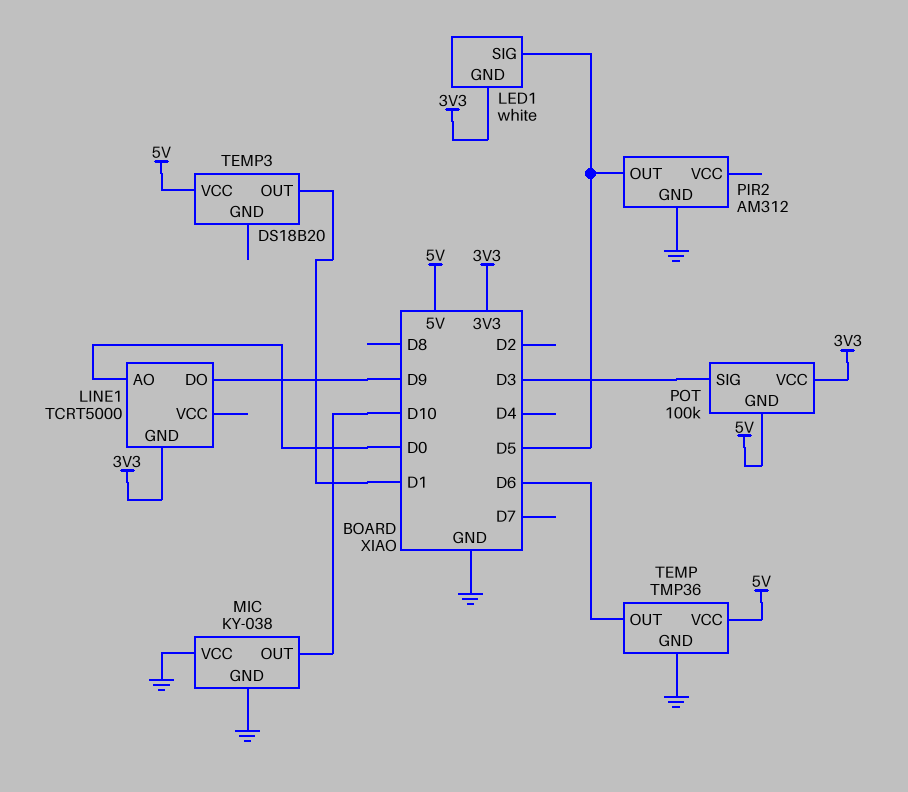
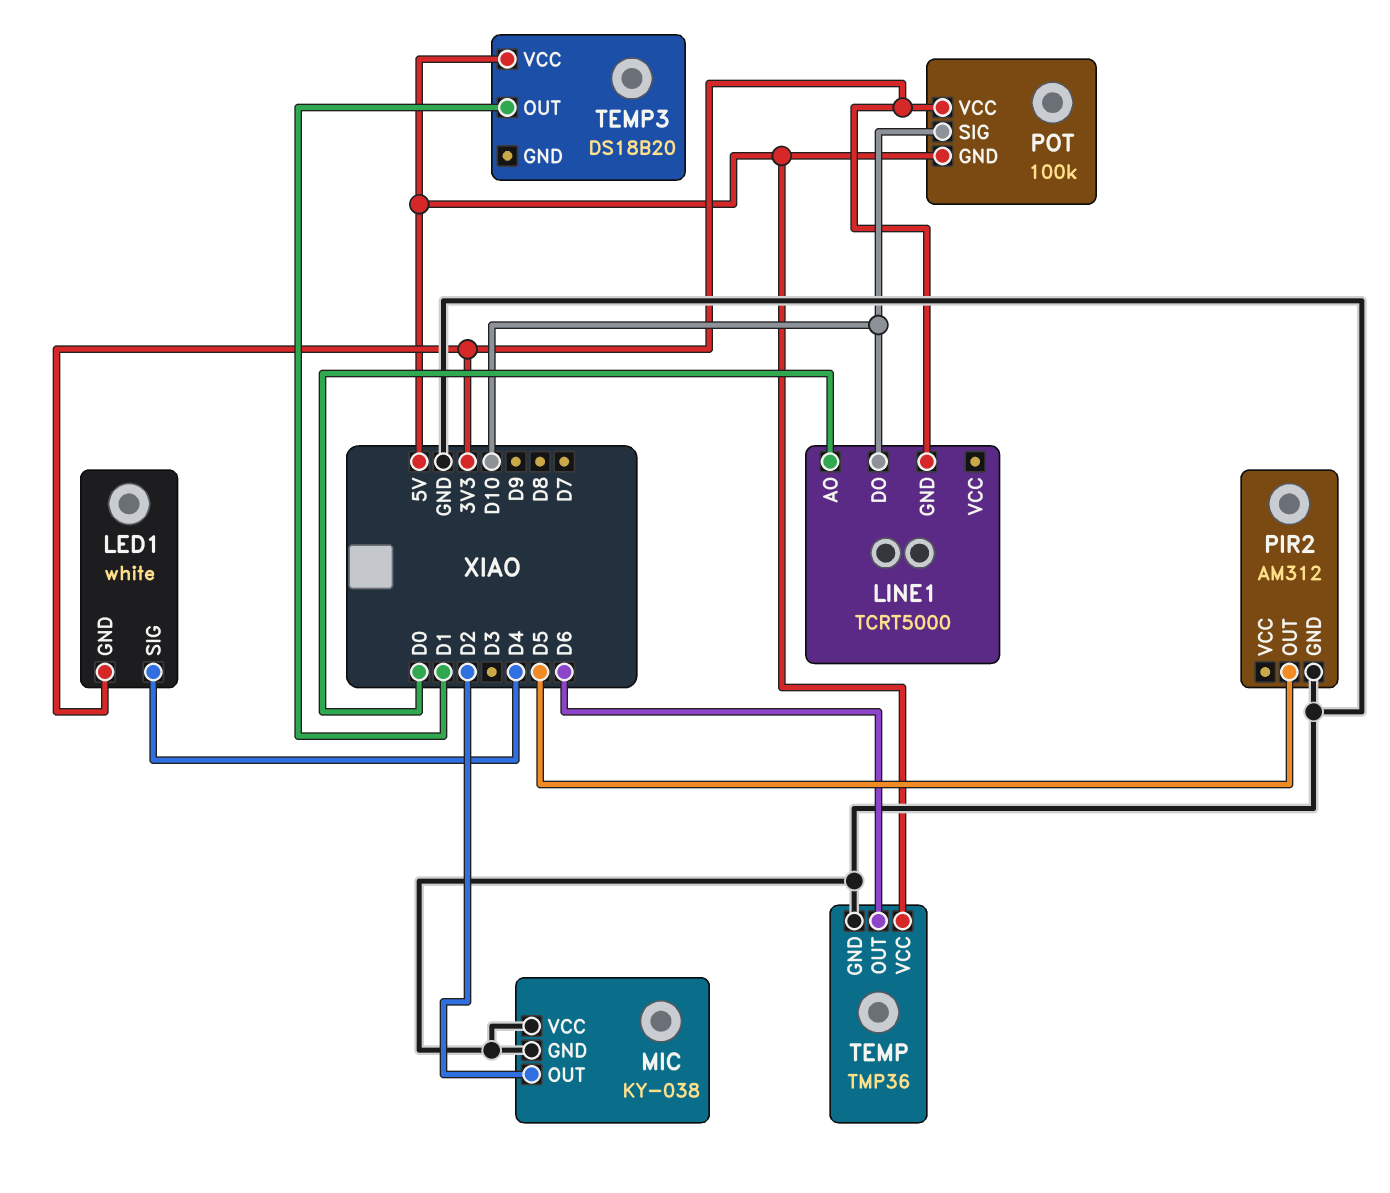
LED1 pin SIG: D5 -> D4
LINE1 pin DO: D9 -> D10
MIC pin OUT: D10 -> D2
POT pin SIG: D3 -> D10

